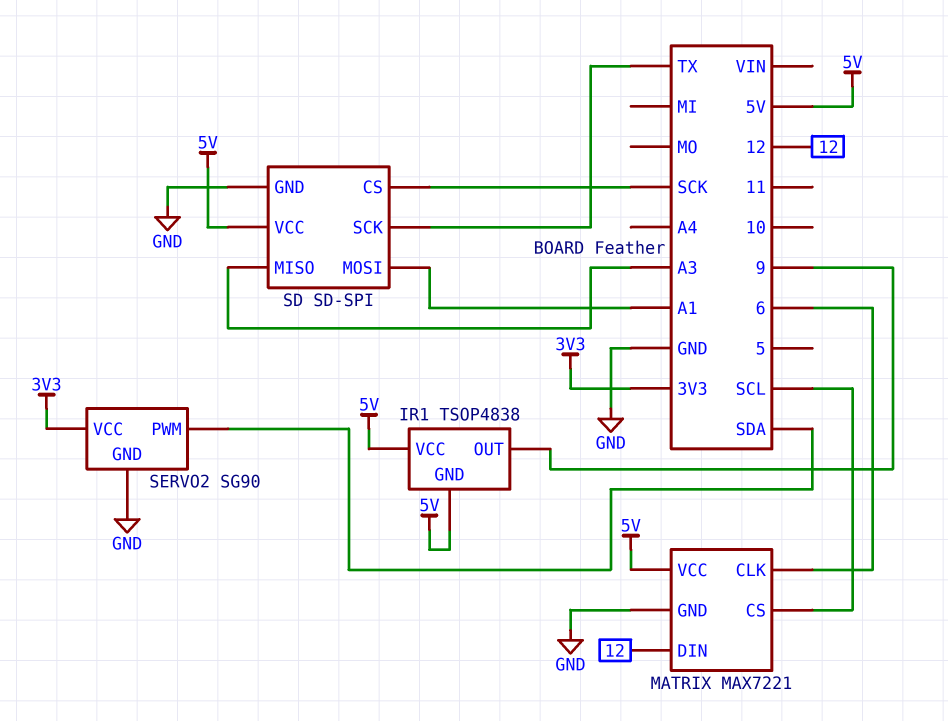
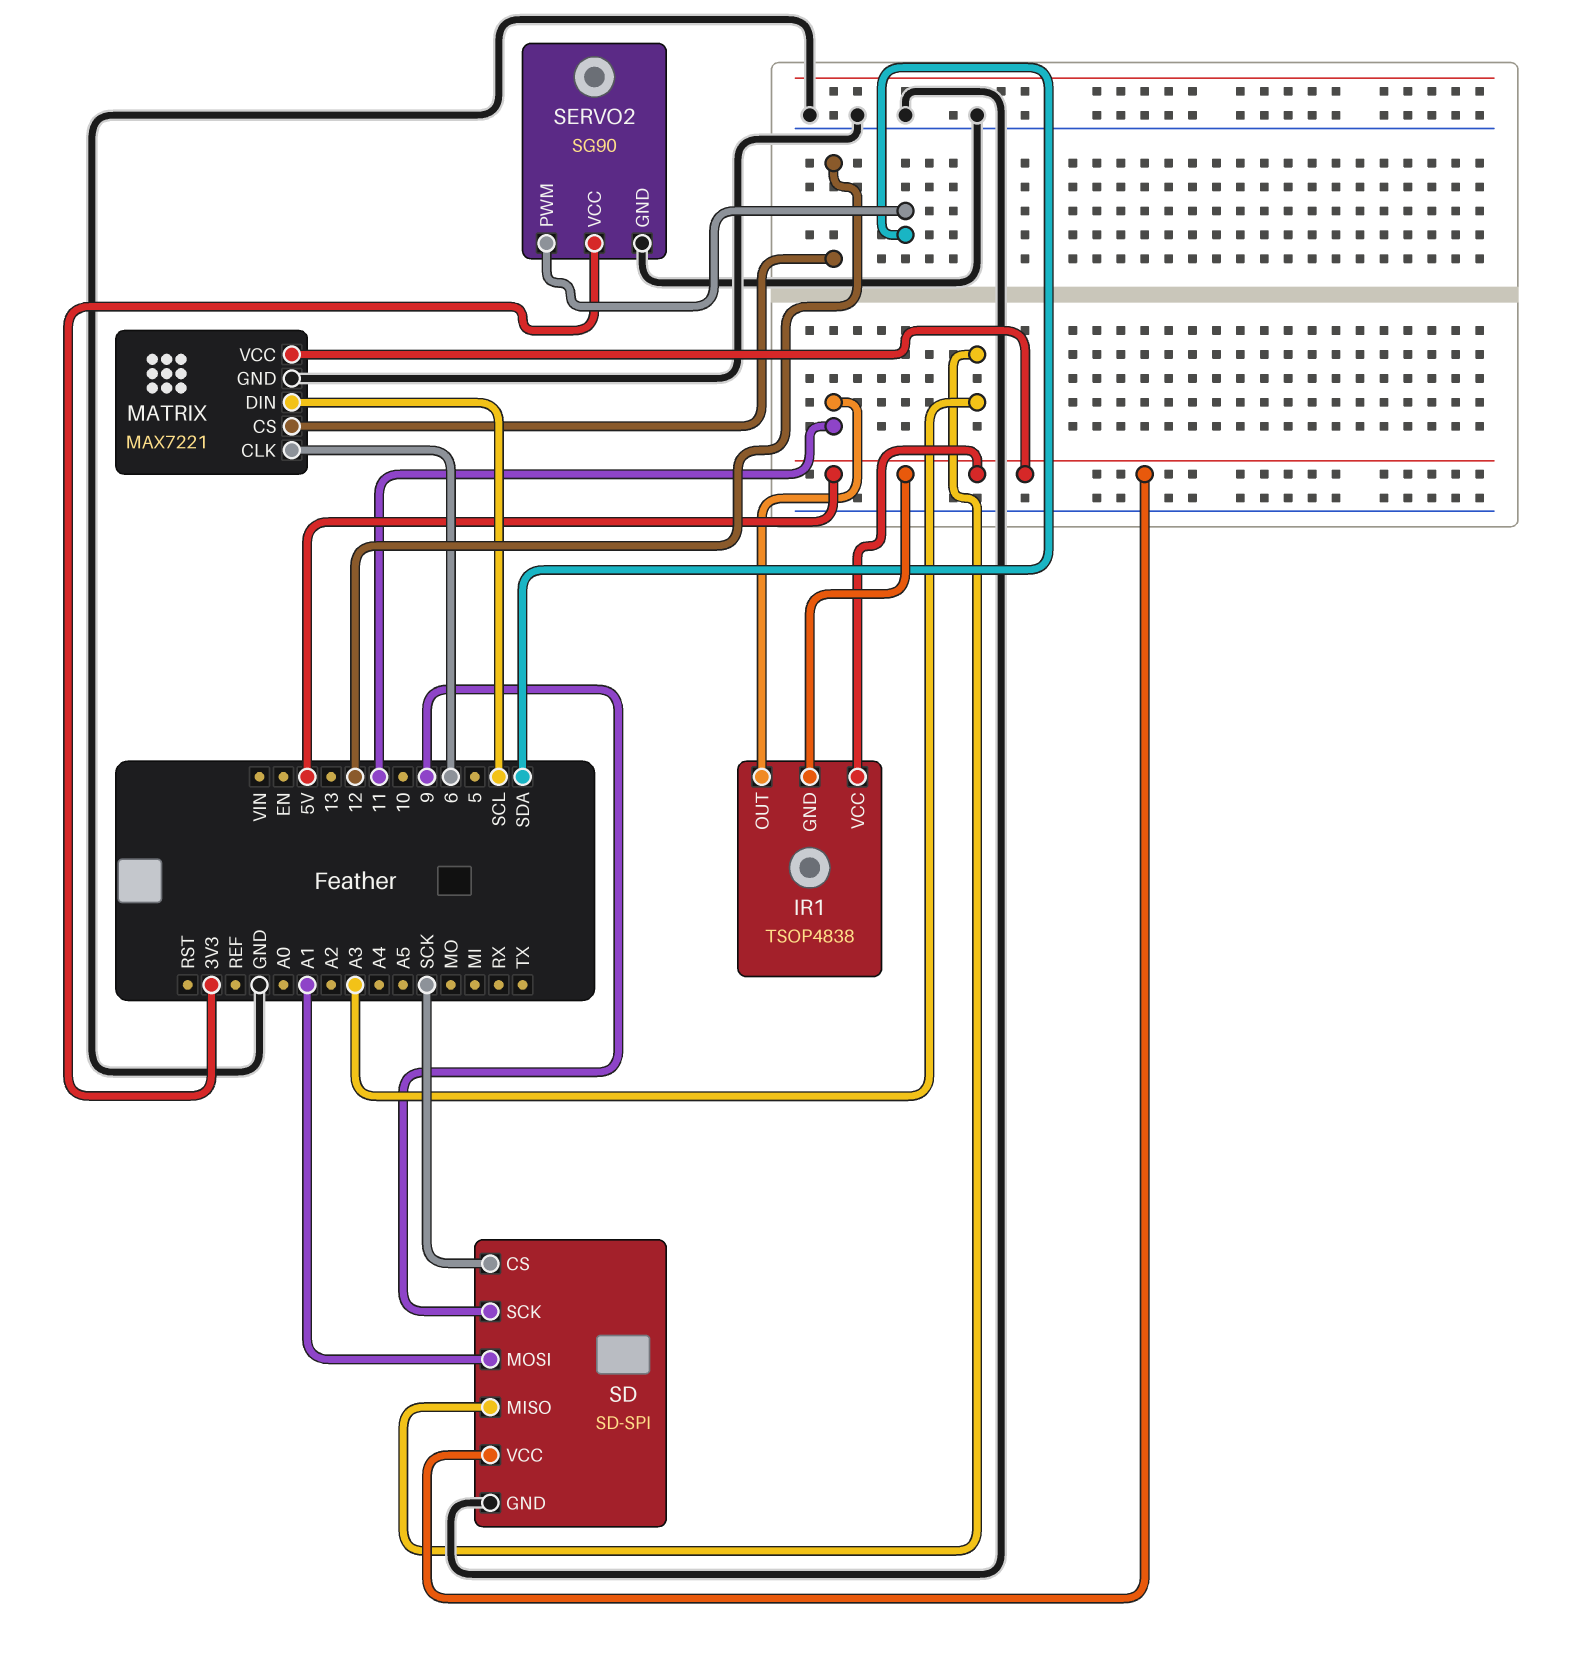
IR1 pin OUT: 9 -> 11
MATRIX pin CS: SCL -> 12
MATRIX pin DIN: 12 -> SCL
SD pin SCK: TX -> 9

